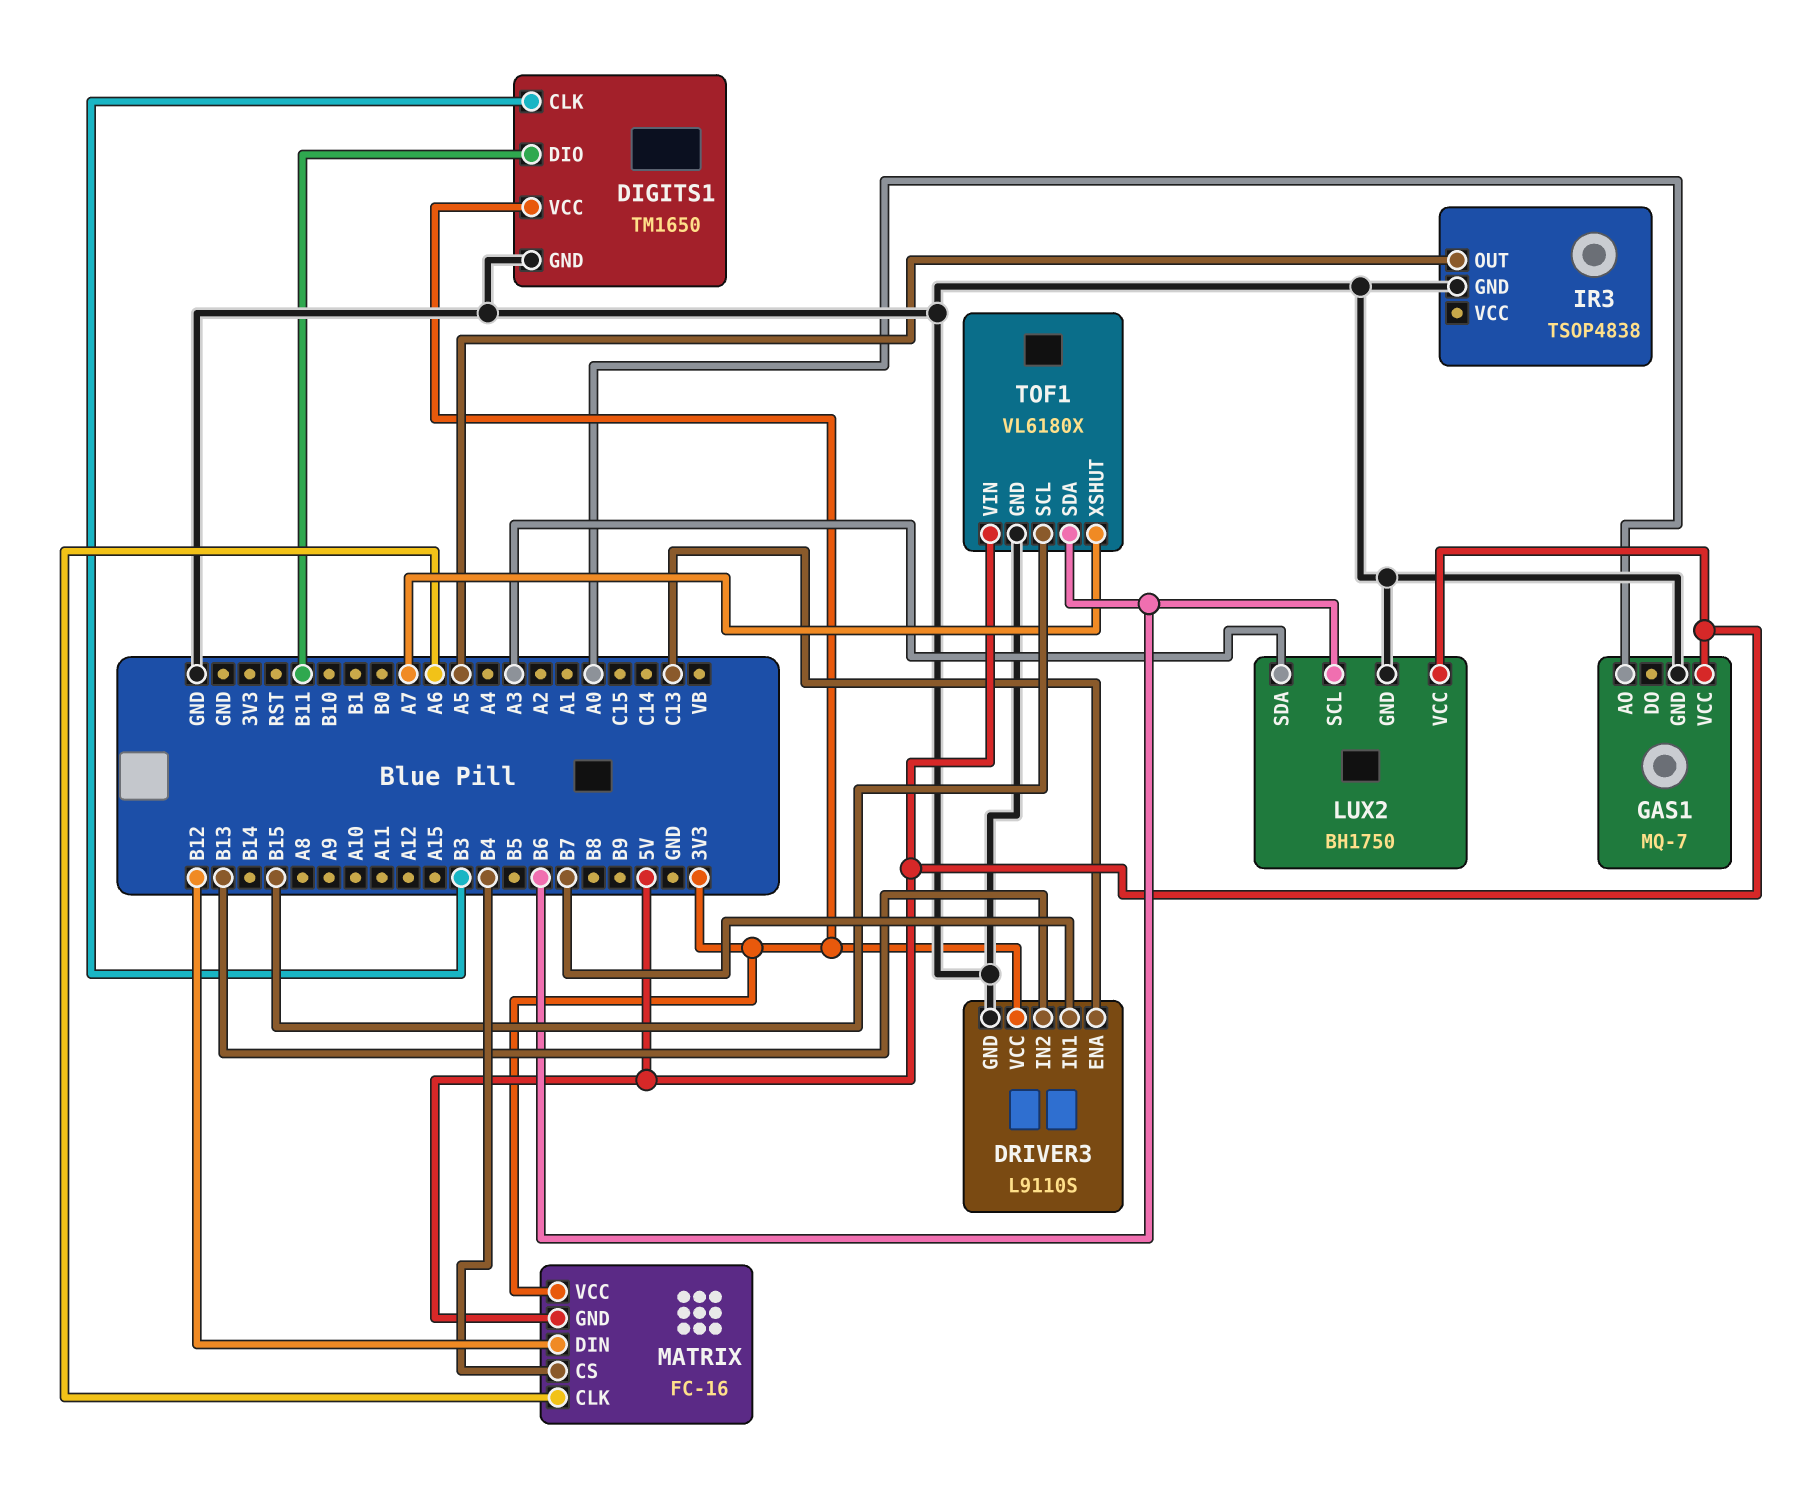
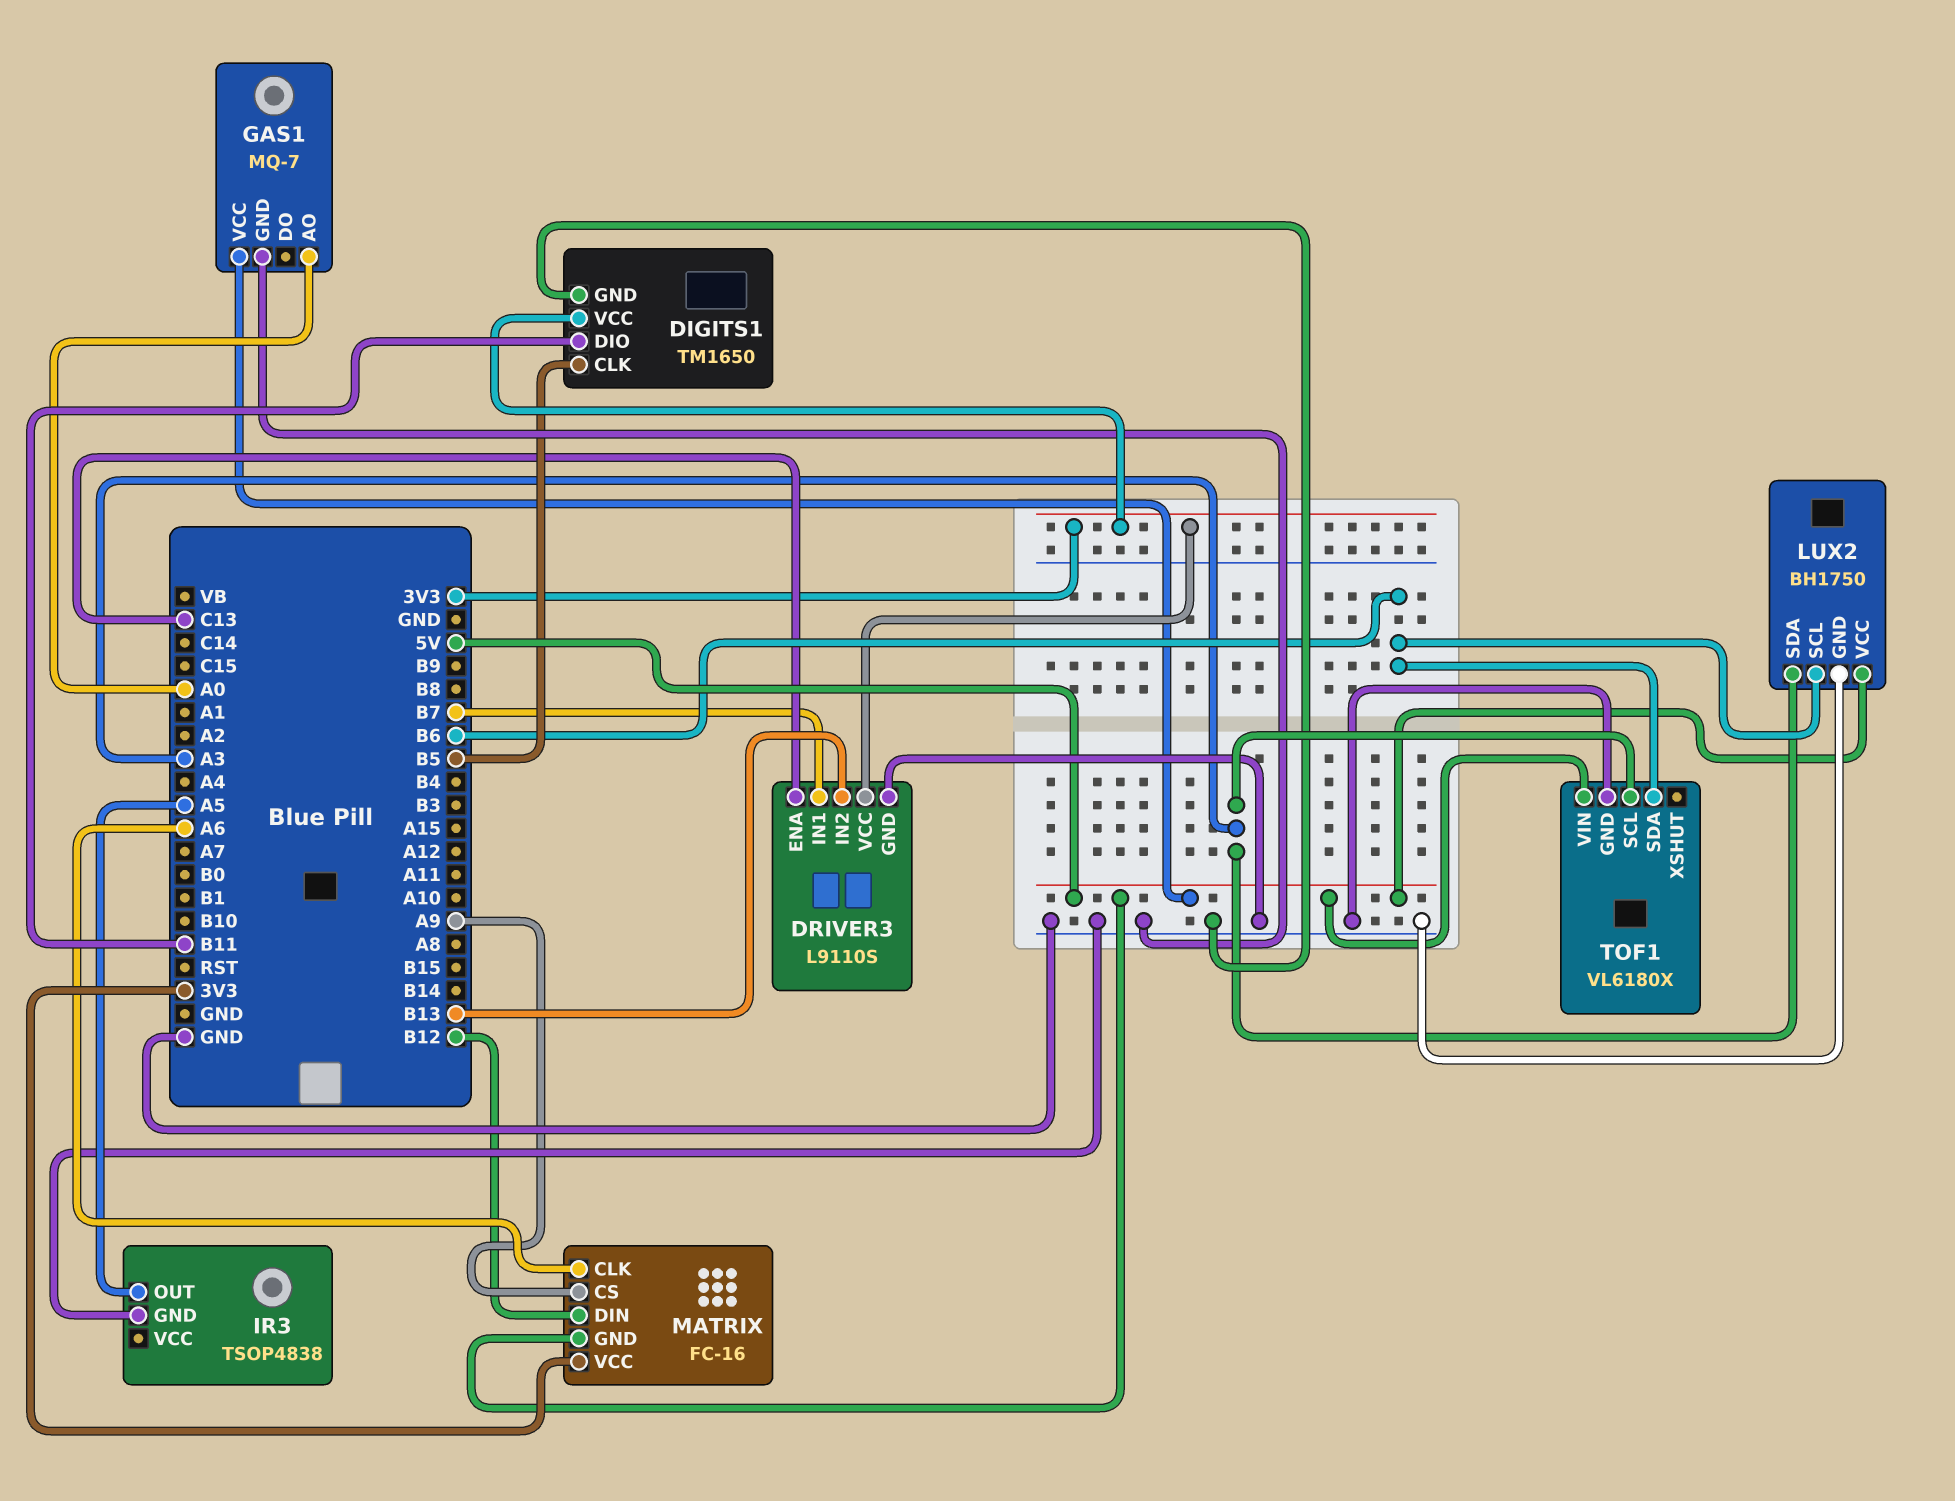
DIGITS1 pin CLK: B3 -> B5
MATRIX pin CS: B4 -> A9
TOF1 pin SCL: B15 -> A3
TOF1 pin XSHUT: A7 -> none

